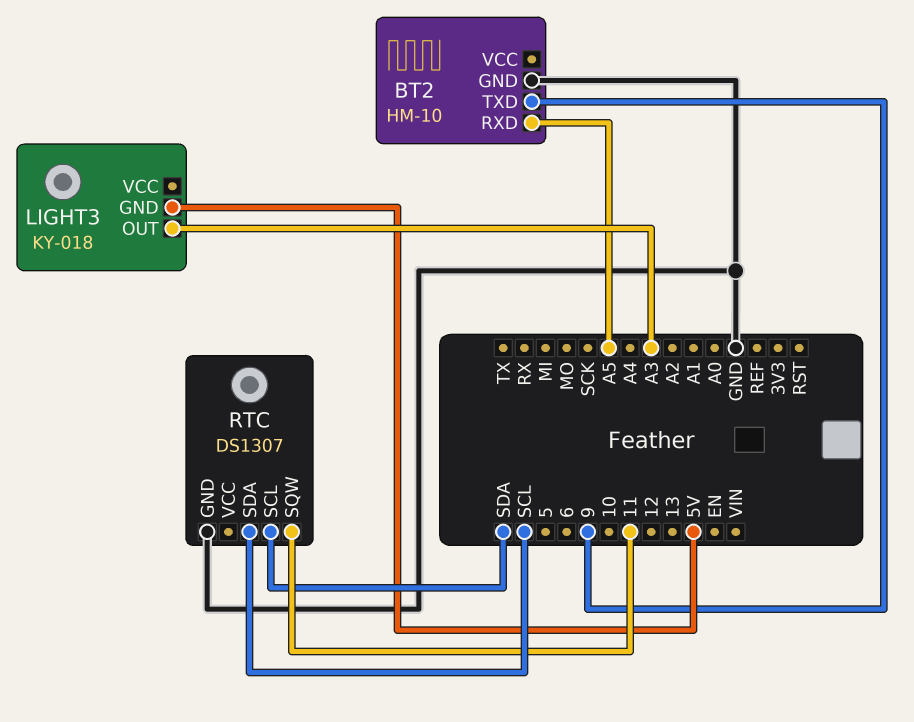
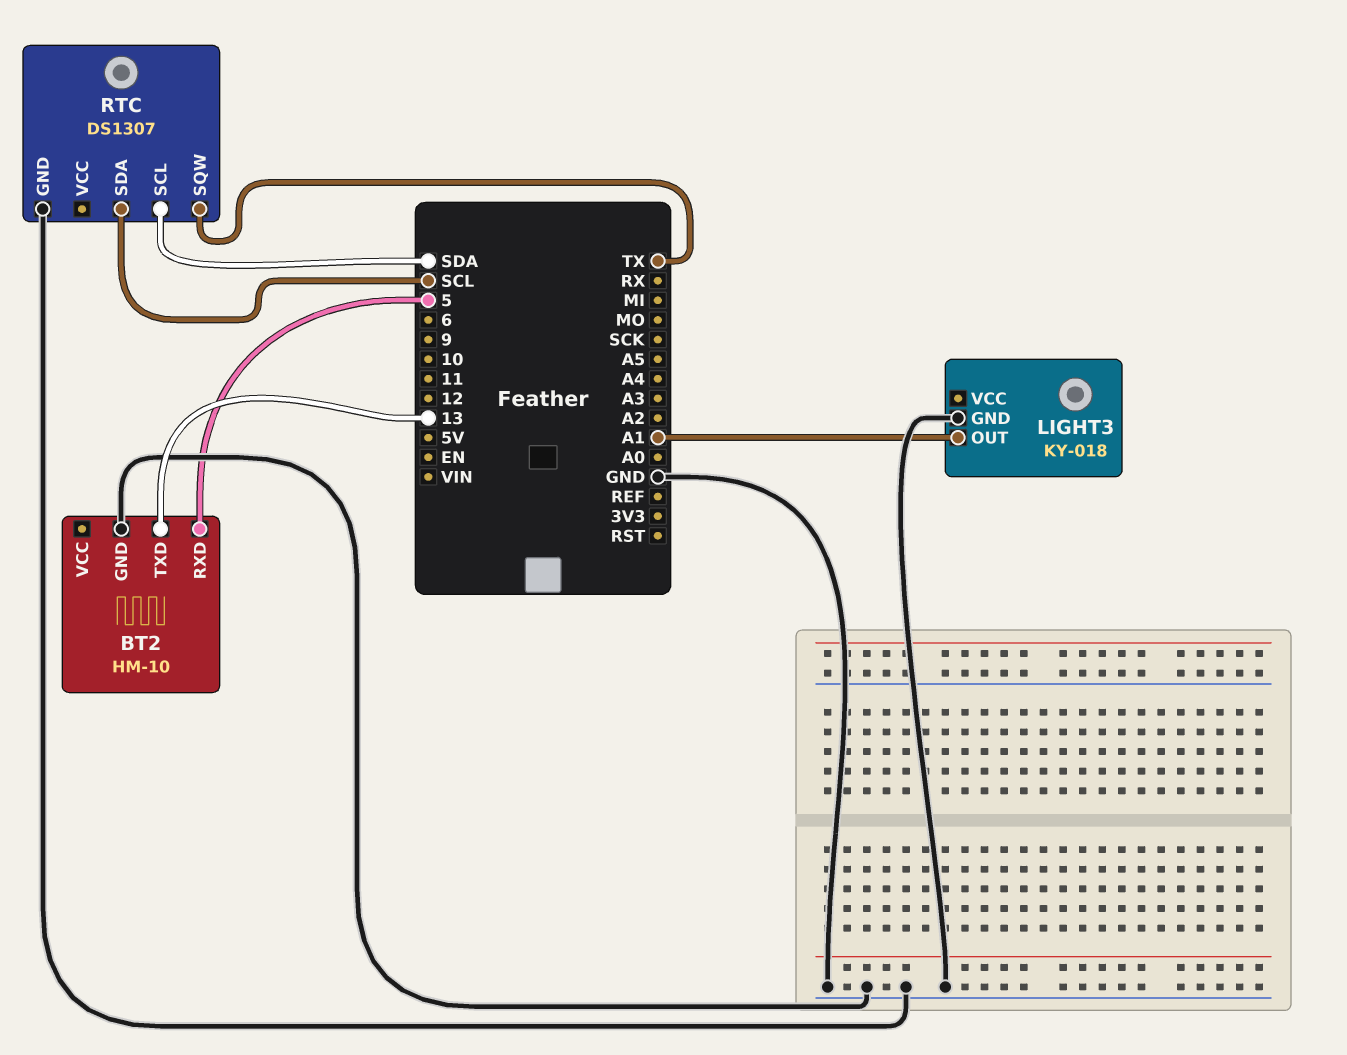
BT2 pin RXD: A5 -> 5
BT2 pin TXD: 9 -> 13
LIGHT3 pin GND: 5V -> GND
LIGHT3 pin OUT: A3 -> A1
RTC pin SQW: 11 -> TX

